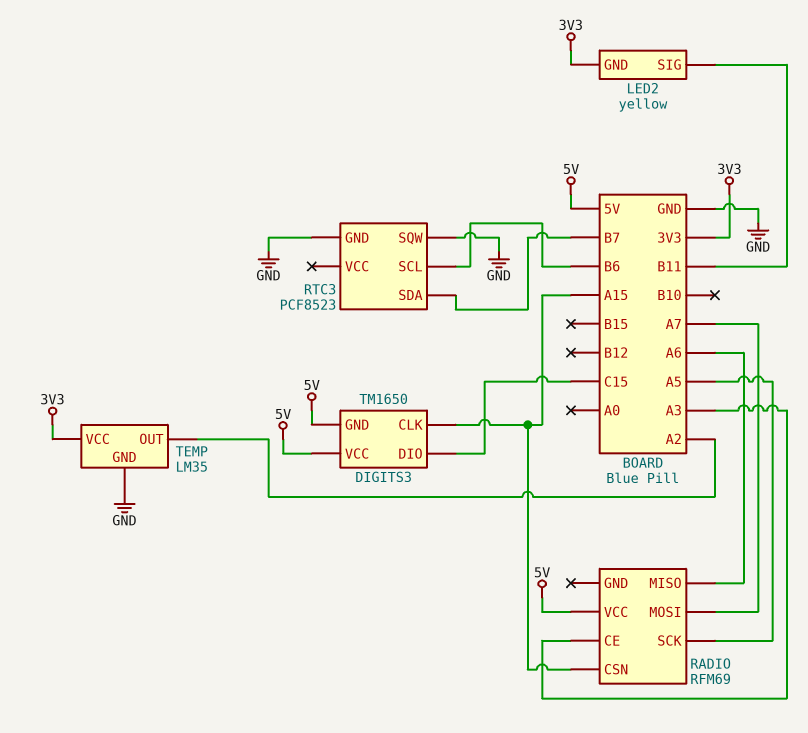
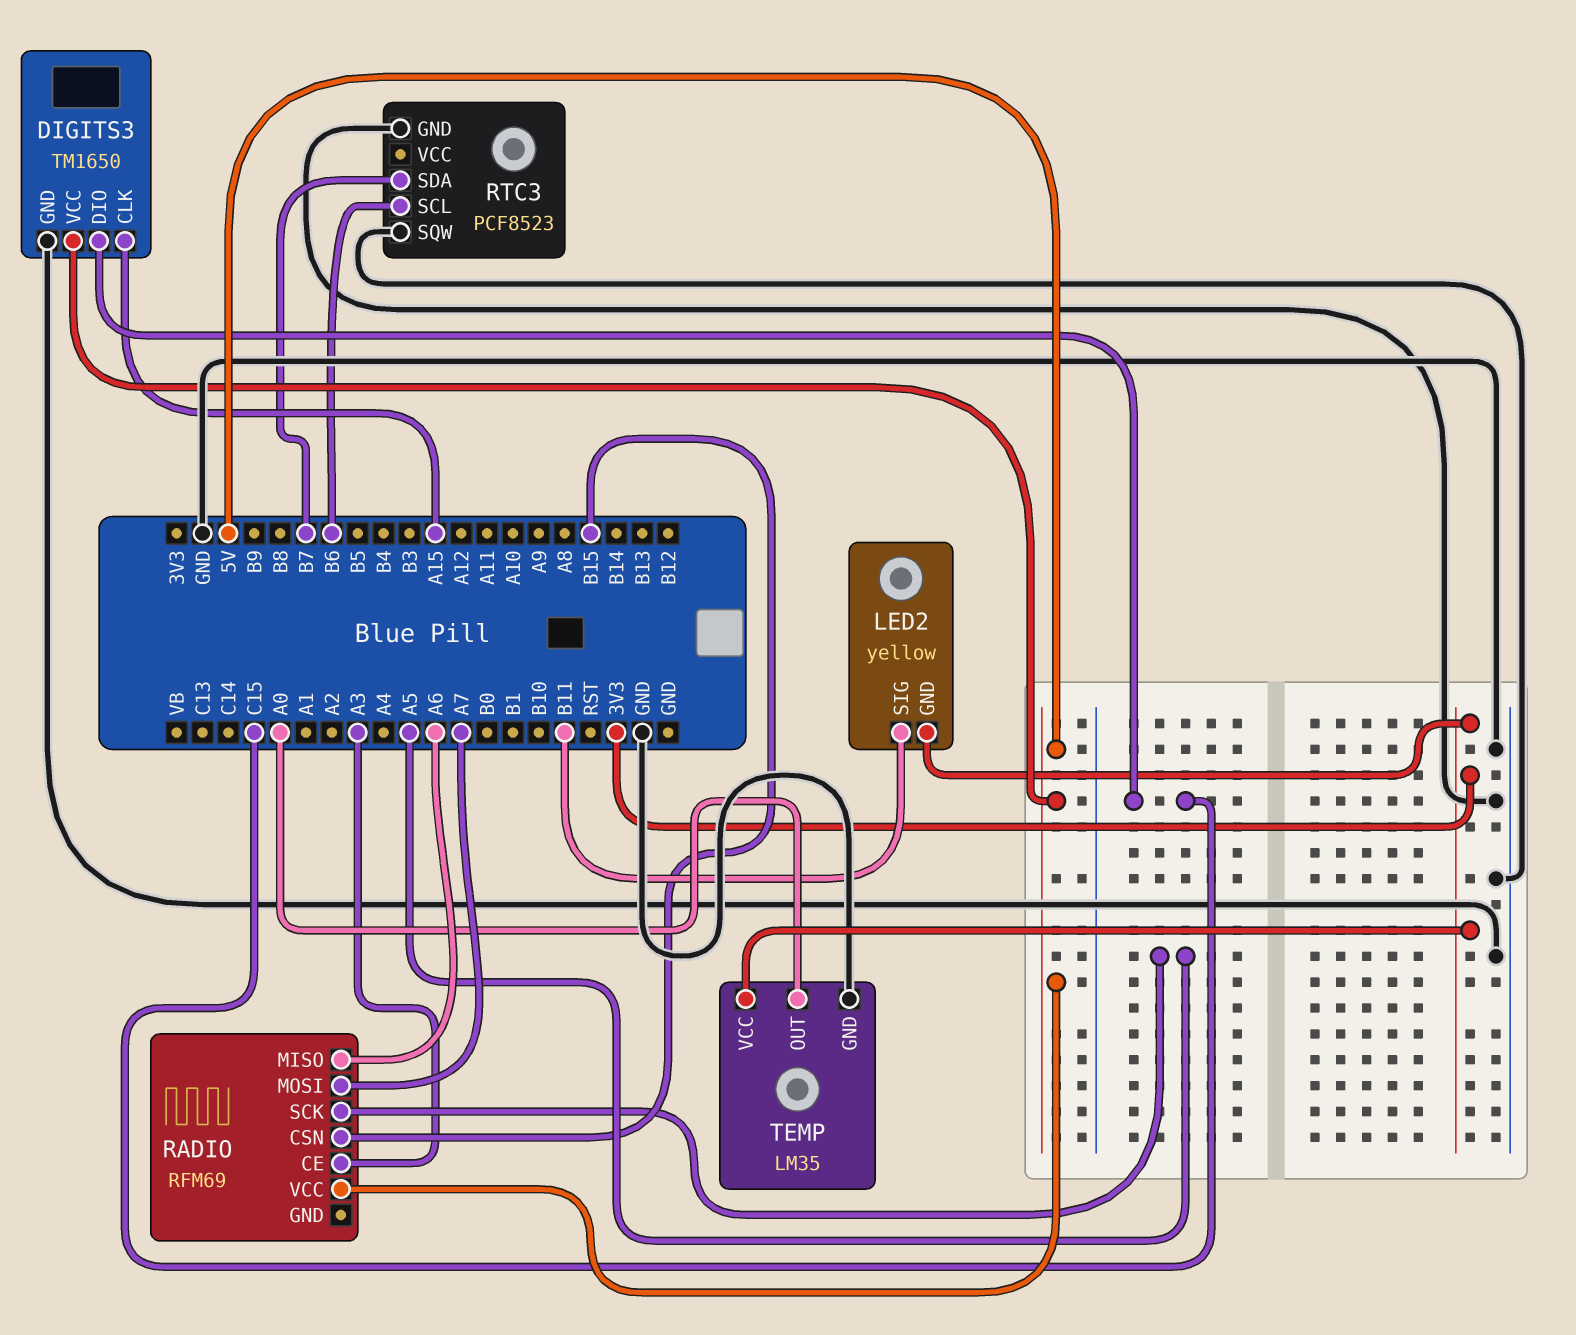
DIGITS3 pin GND: 5V -> GND
RADIO pin CSN: A15 -> B15
TEMP pin OUT: A2 -> A0

